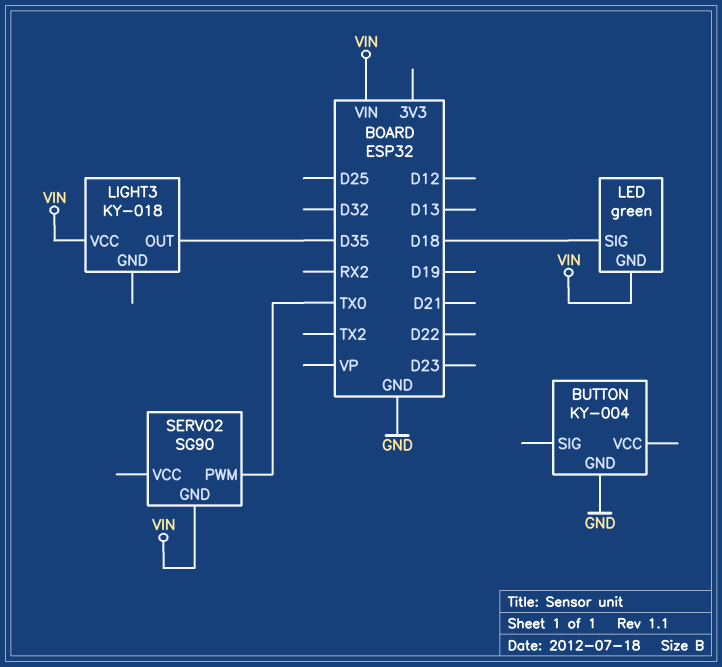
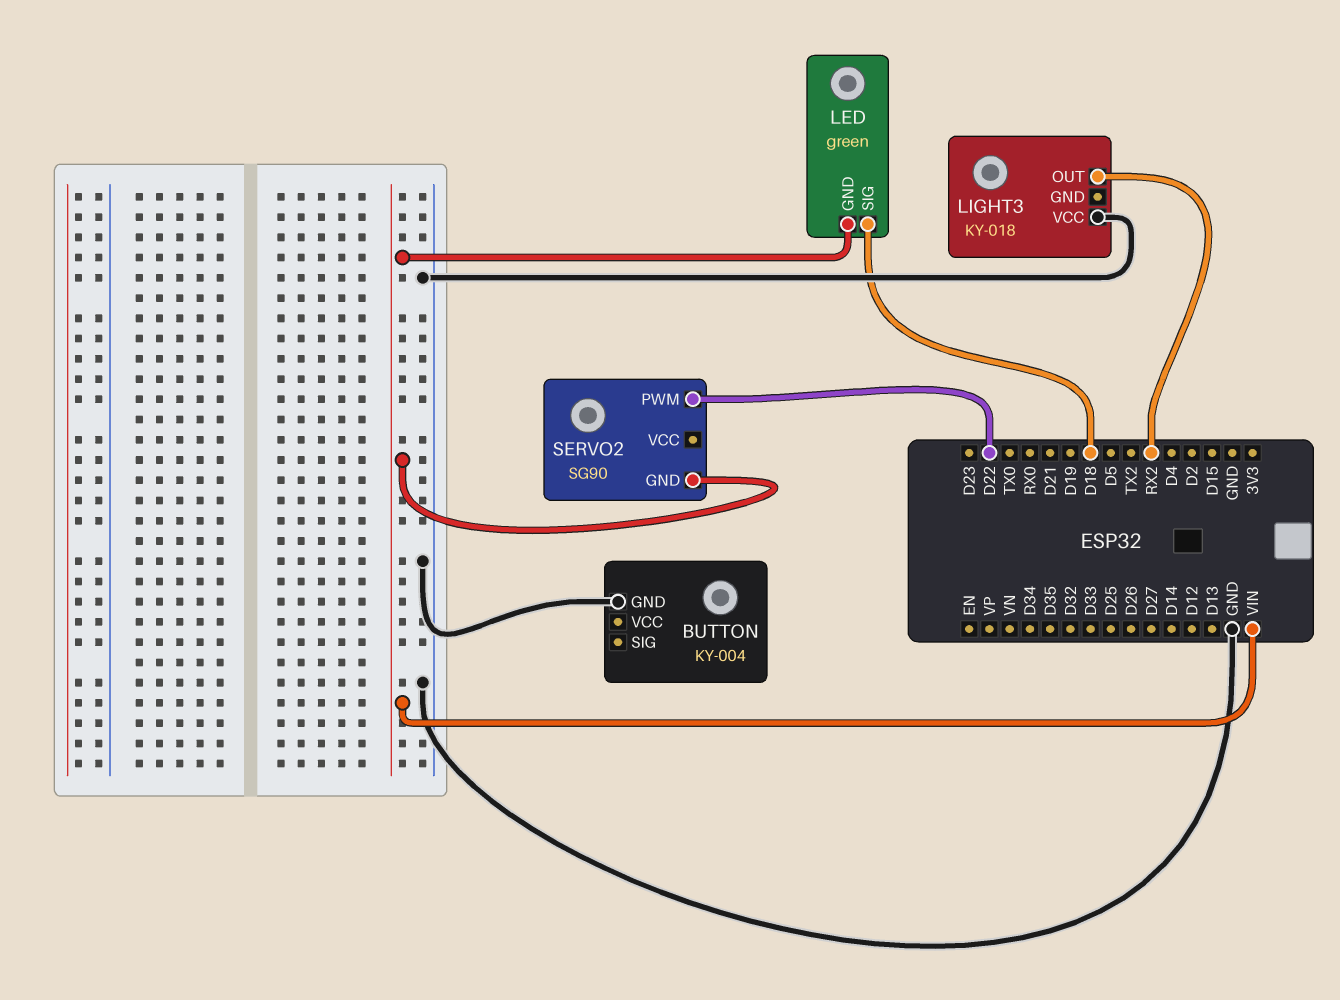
LIGHT3 pin OUT: D35 -> RX2
LIGHT3 pin VCC: VIN -> GND
SERVO2 pin PWM: TX0 -> D22

